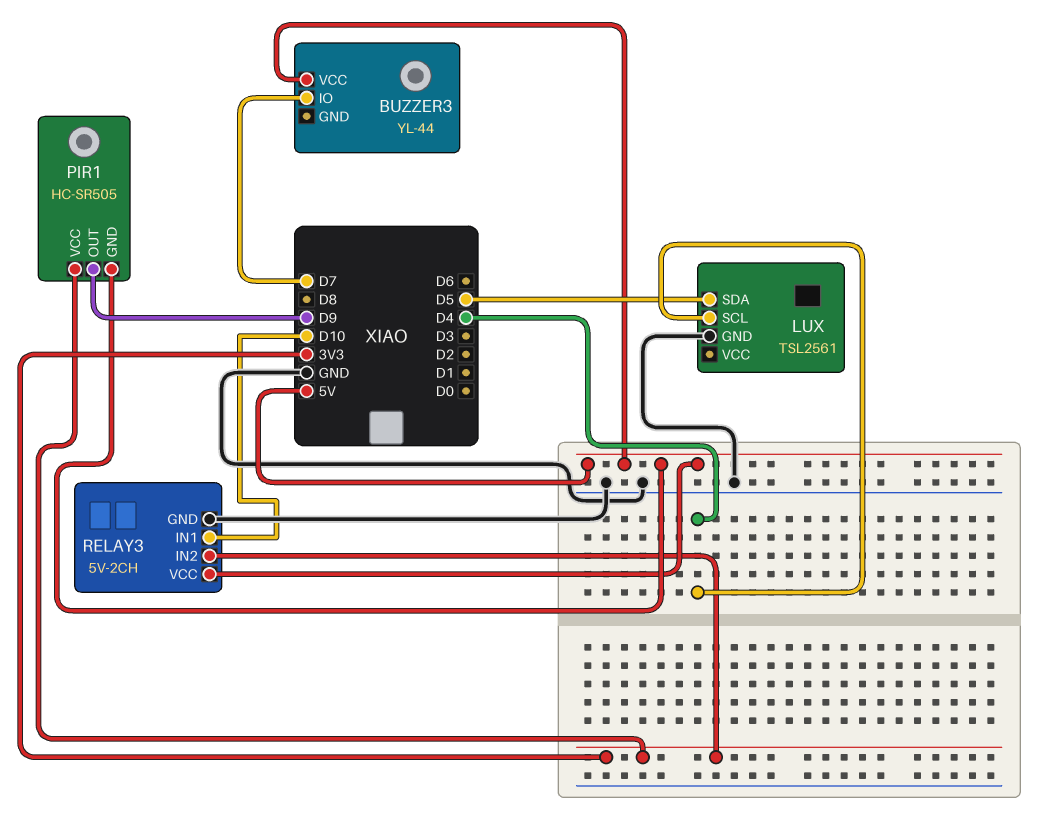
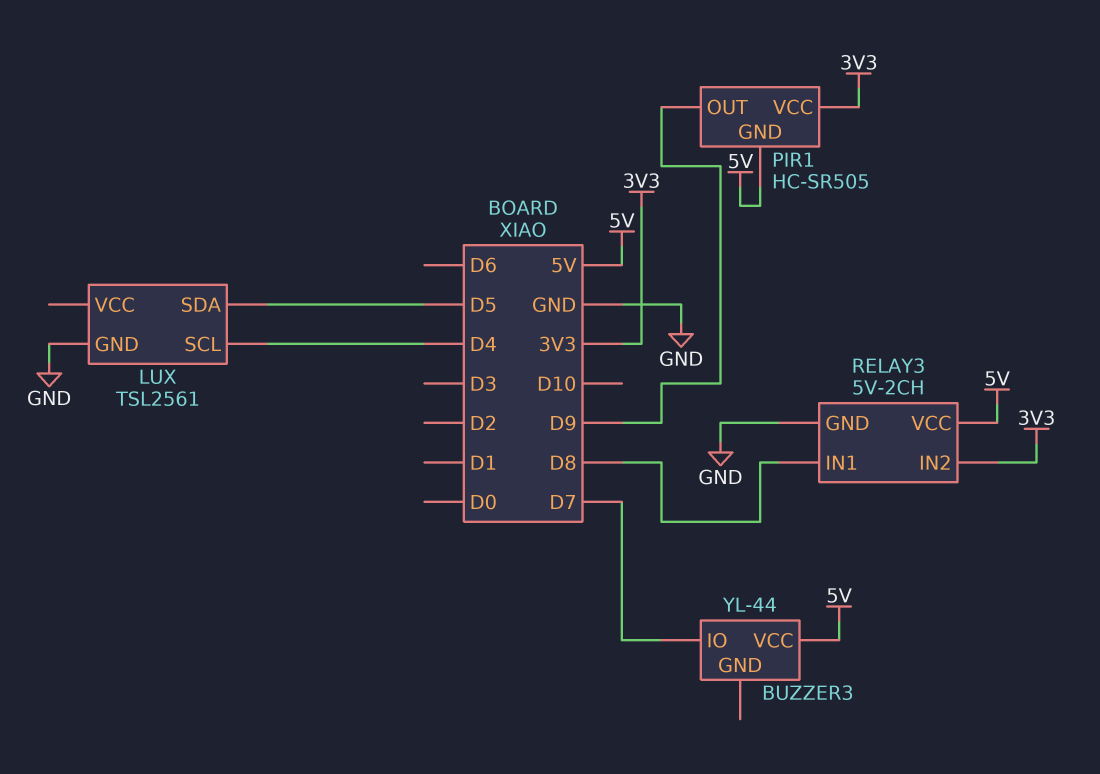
RELAY3 pin IN1: D10 -> D8

